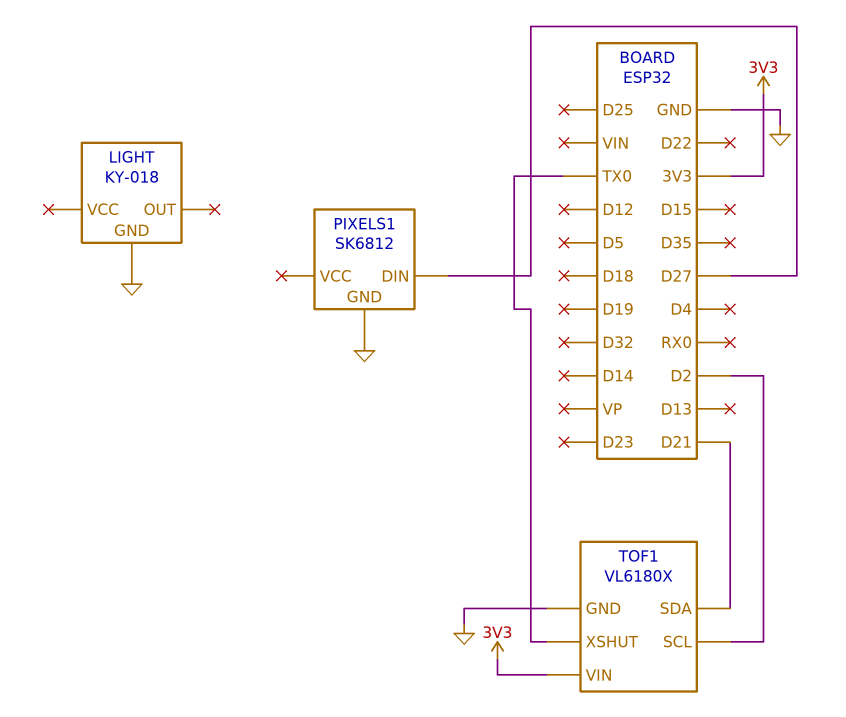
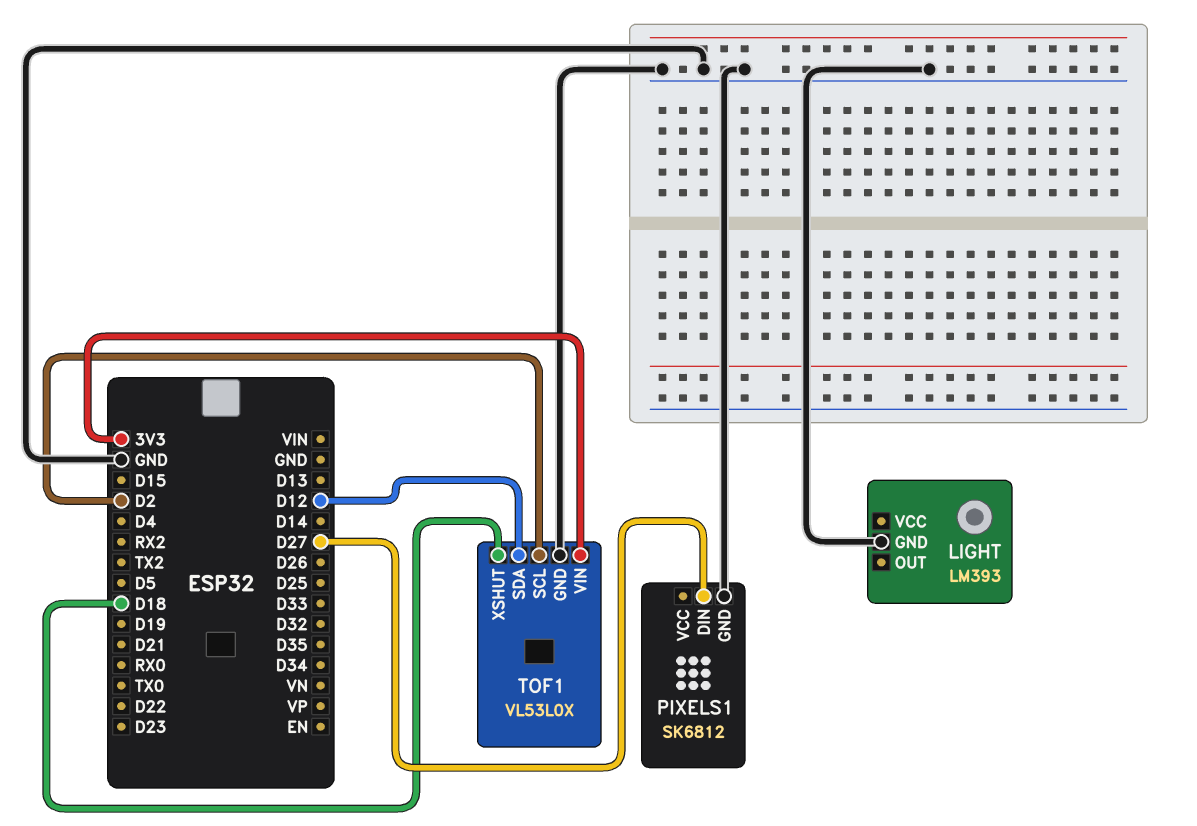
LIGHT: KY-018 -> LM393
TOF1: VL6180X -> VL53L0X
TOF1 pin SDA: D21 -> D12
TOF1 pin XSHUT: TX0 -> D18

